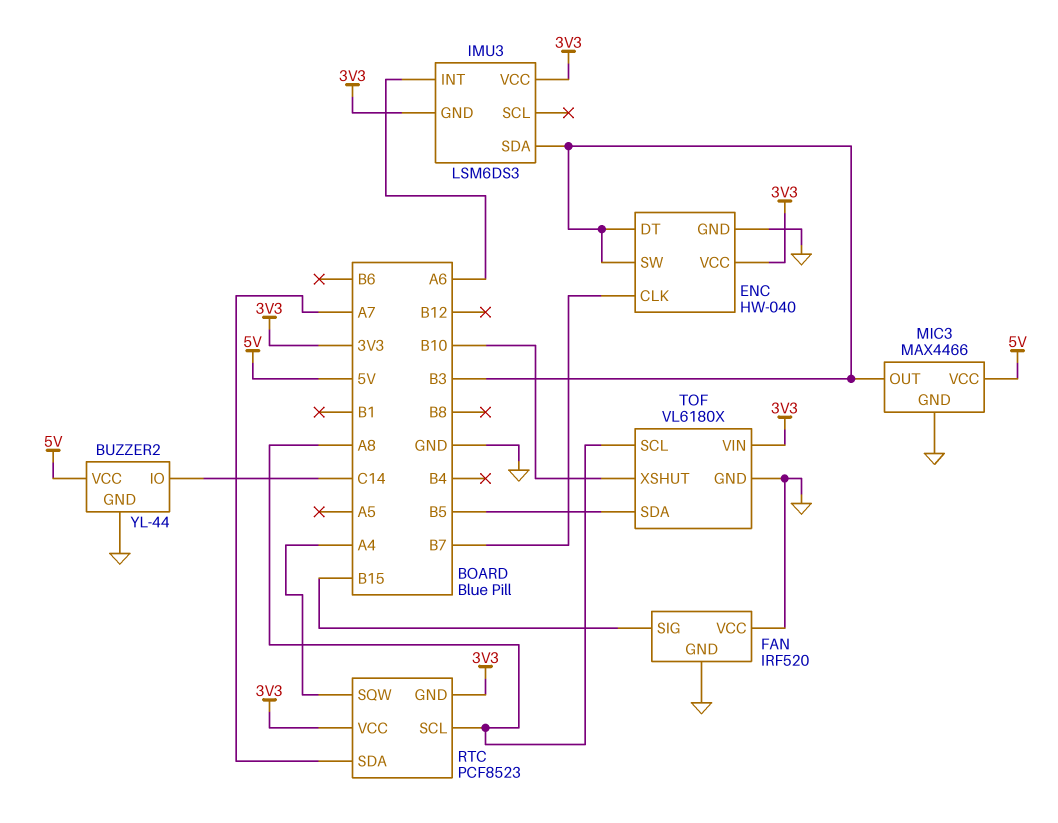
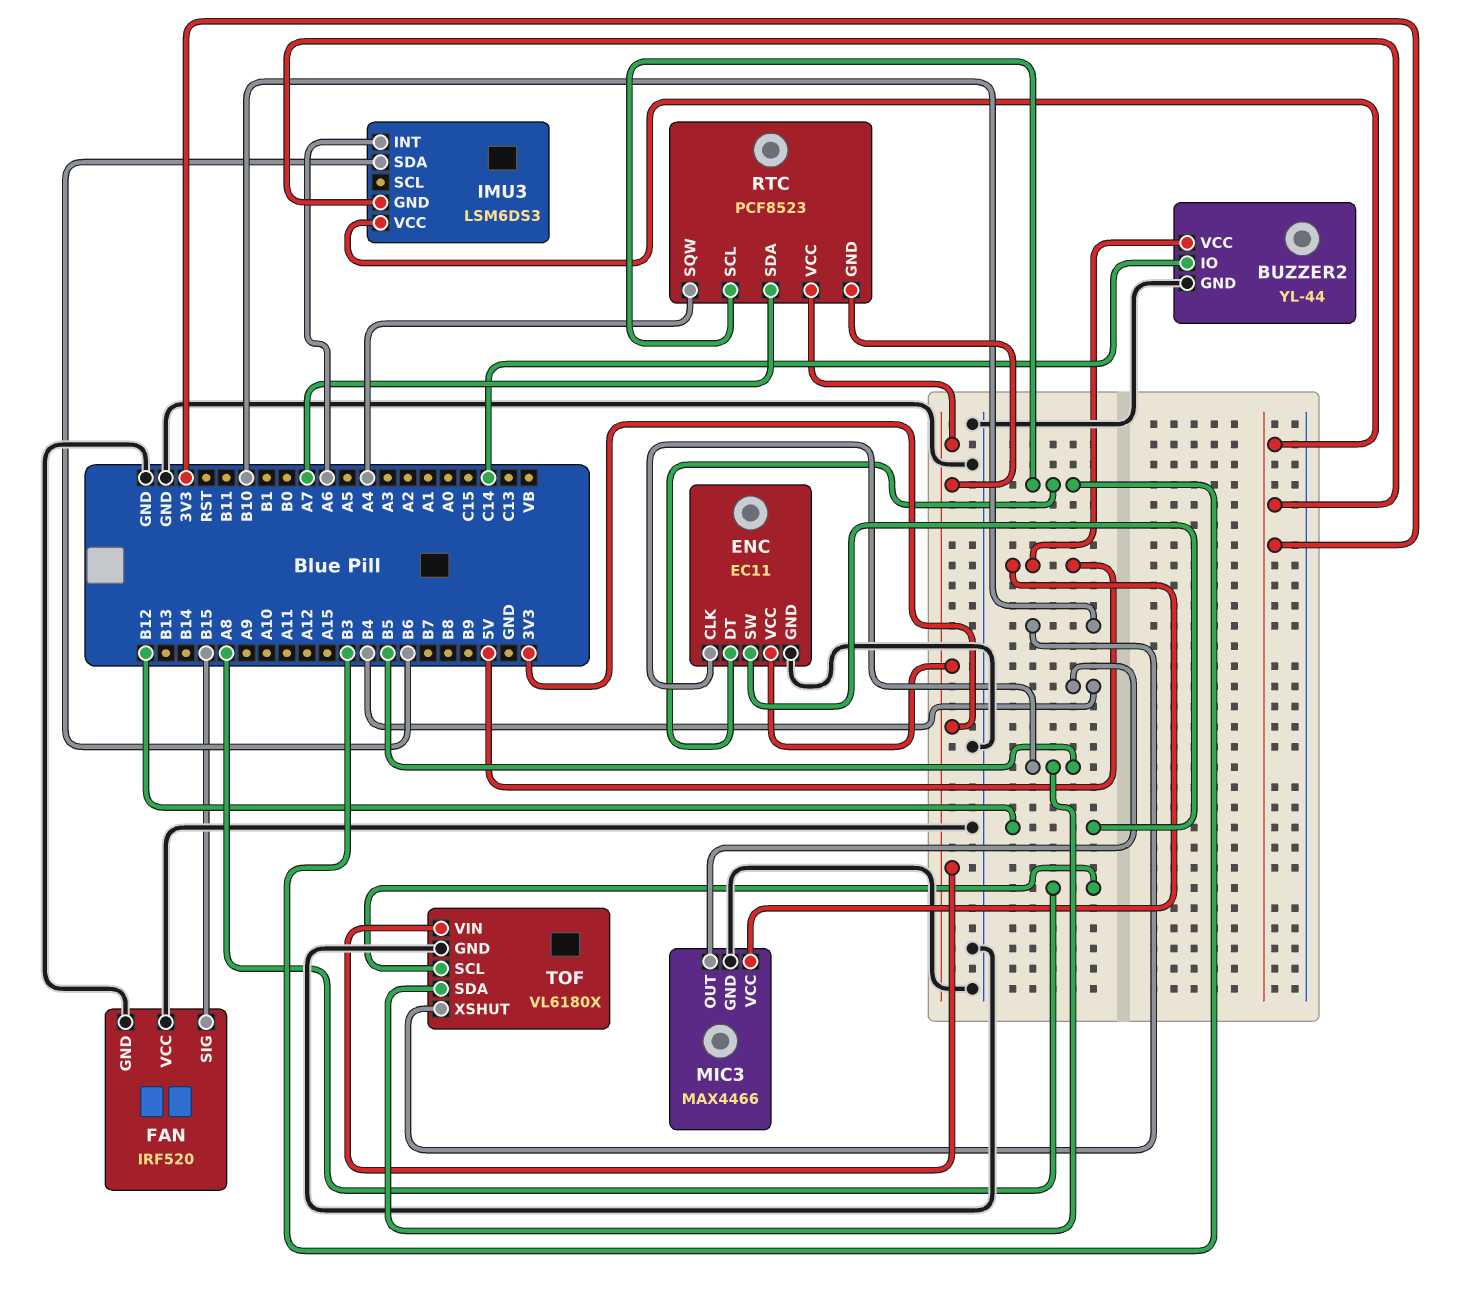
ENC: HW-040 -> EC11
ENC pin CLK: B7 -> B5
ENC pin SW: B3 -> B12
IMU3 pin SDA: B3 -> B6
MIC3 pin OUT: B3 -> B4
RTC pin SCL: A8 -> B3

